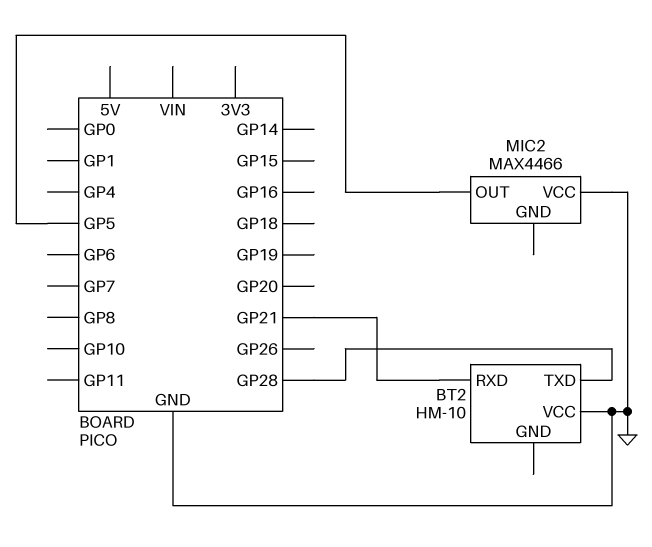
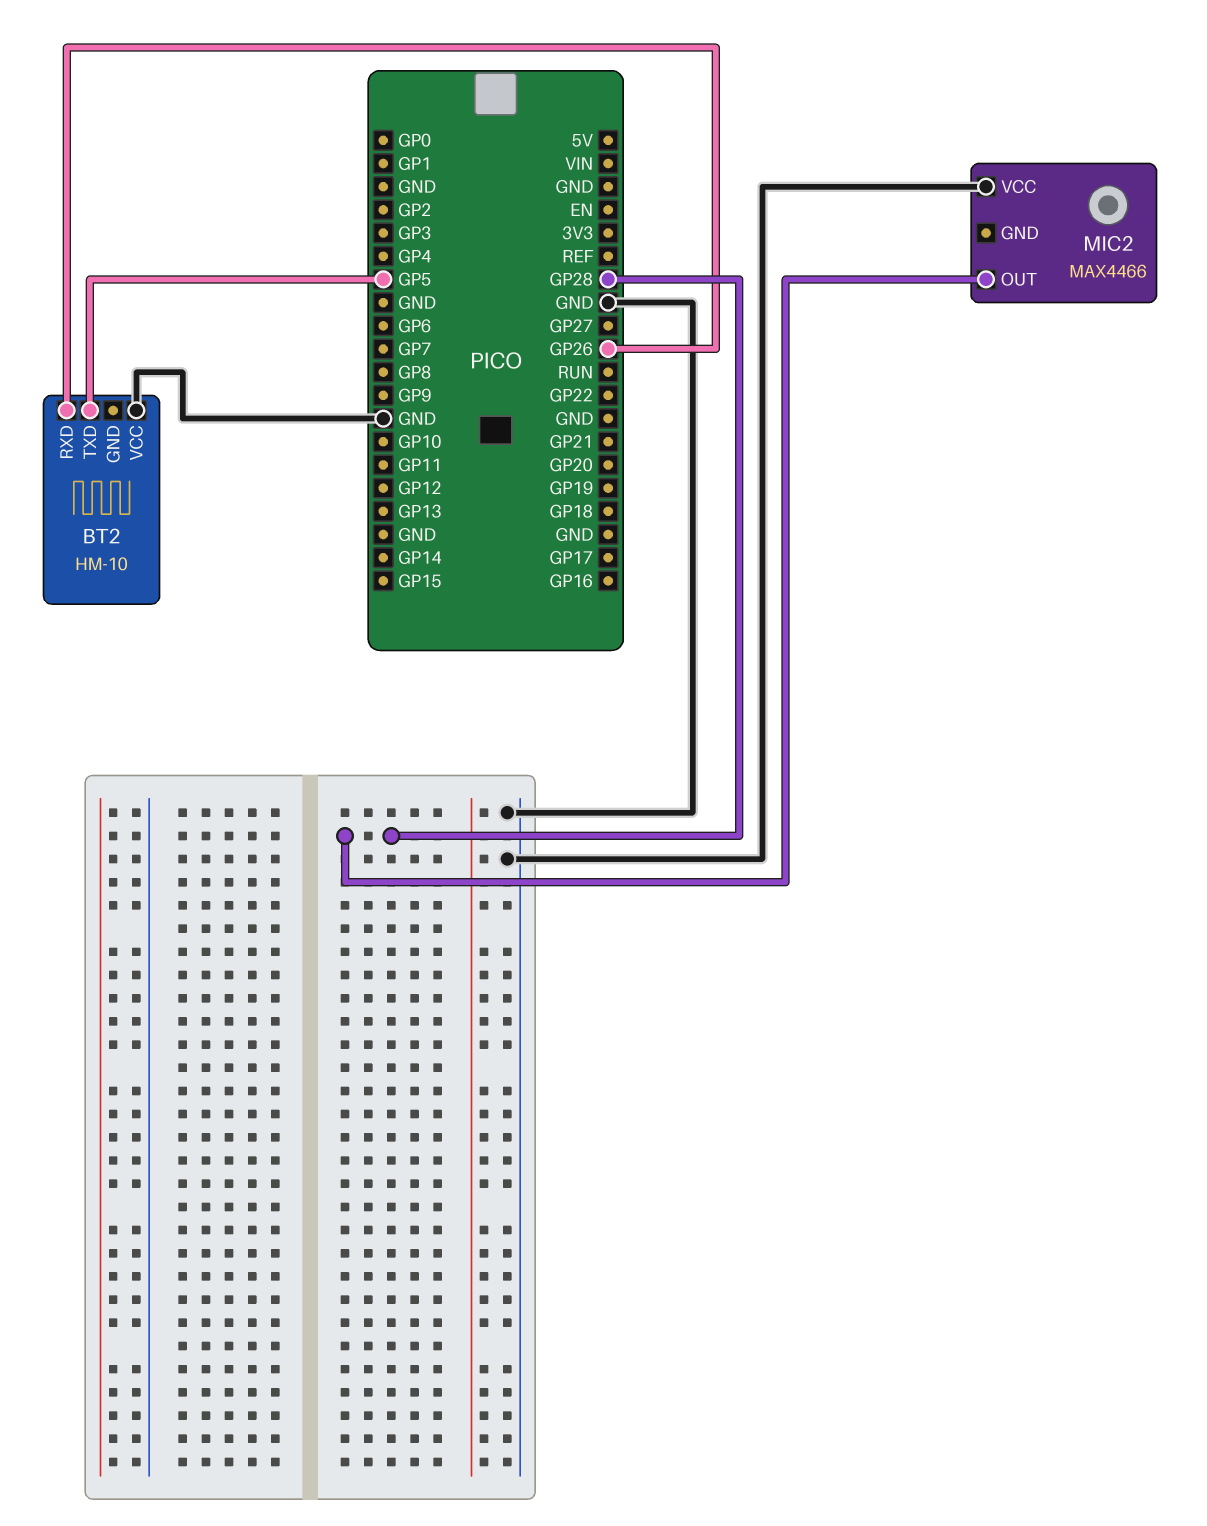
BT2 pin RXD: GP21 -> GP26
BT2 pin TXD: GP28 -> GP5
MIC2 pin OUT: GP5 -> GP28

